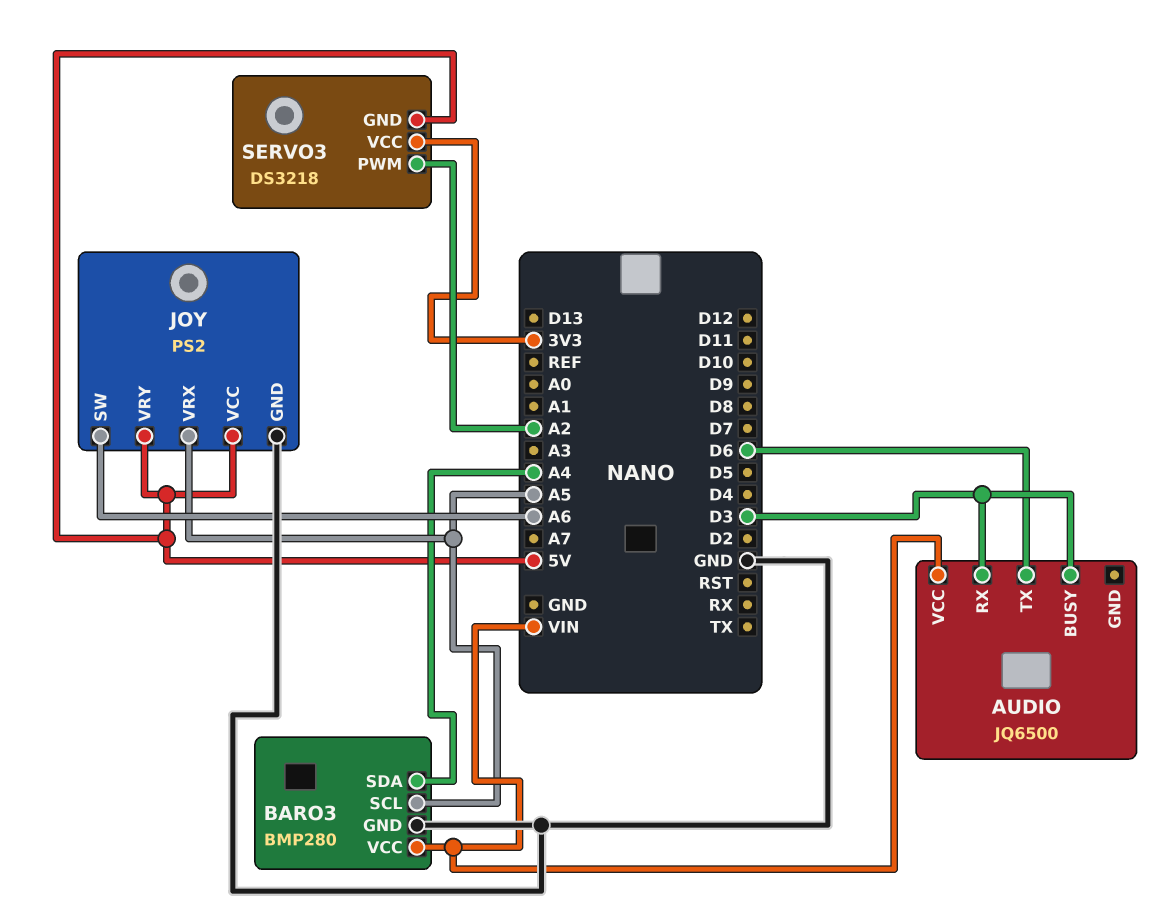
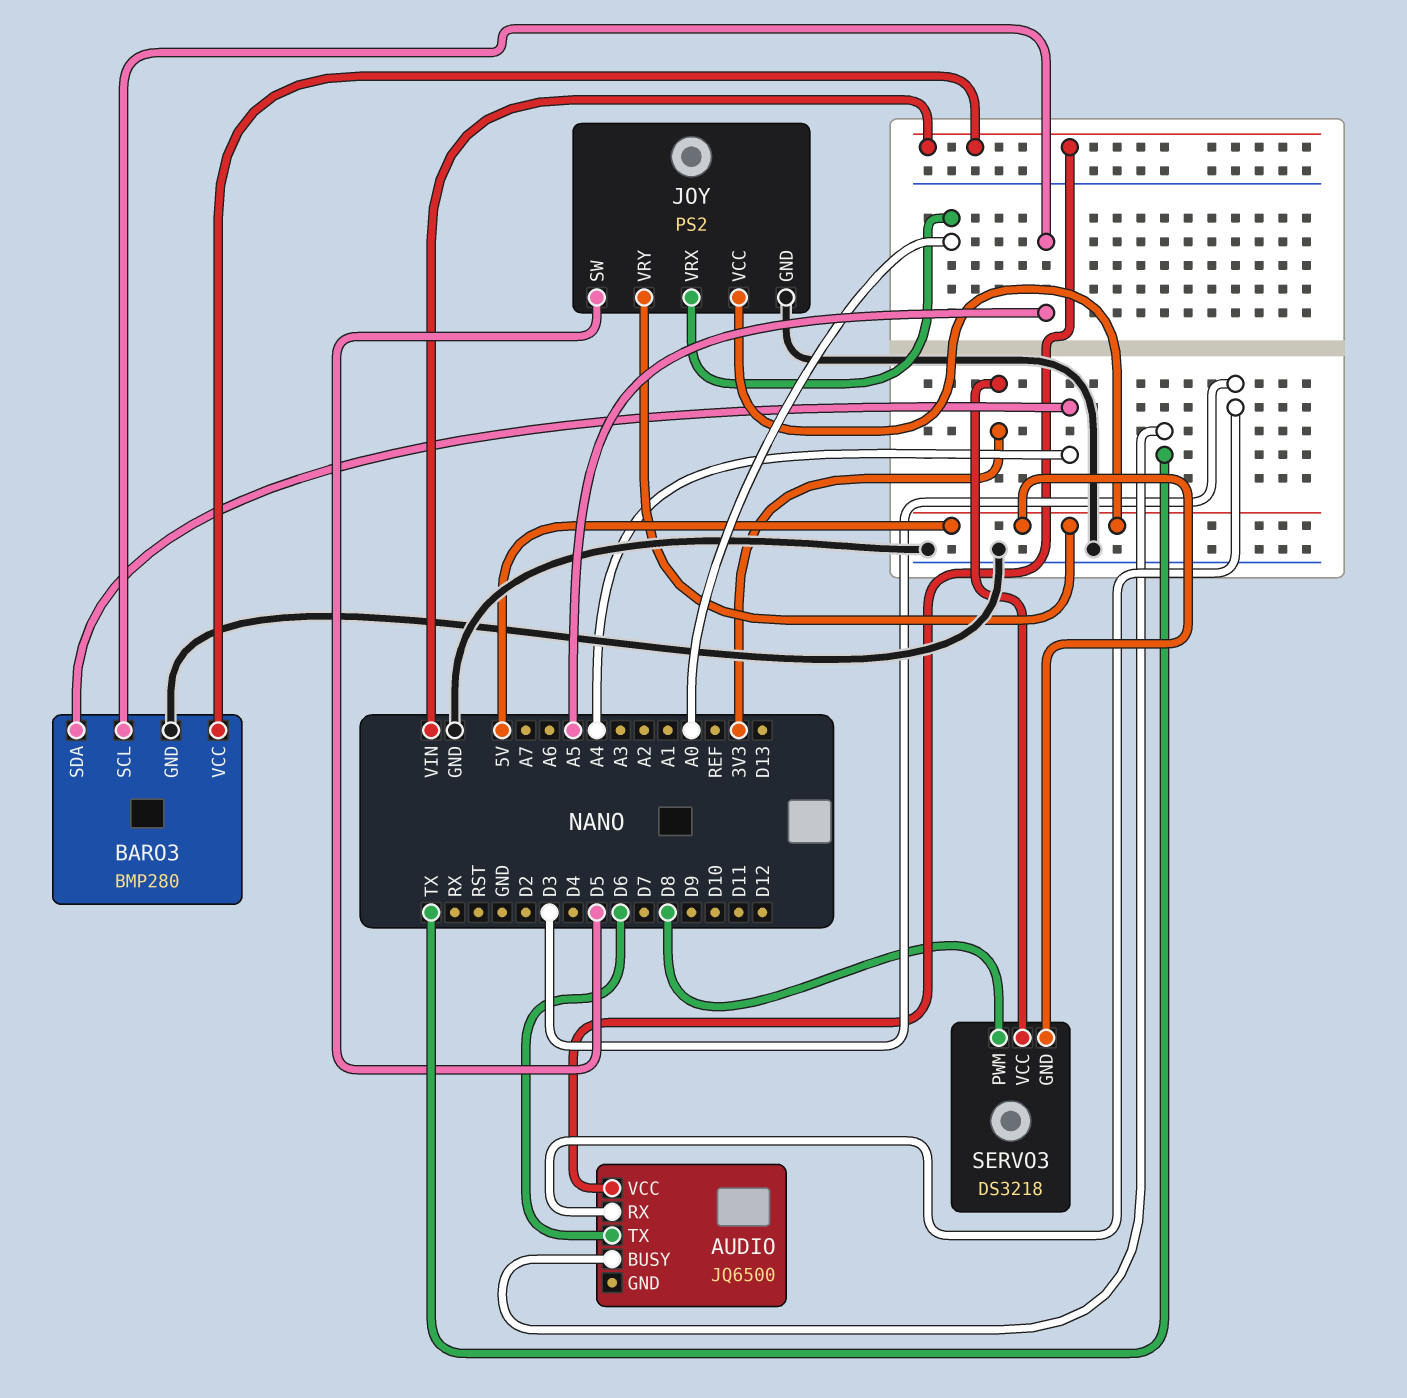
AUDIO pin BUSY: D3 -> TX
JOY pin SW: A6 -> D5
JOY pin VRX: A5 -> A0
SERVO3 pin PWM: A2 -> D8

